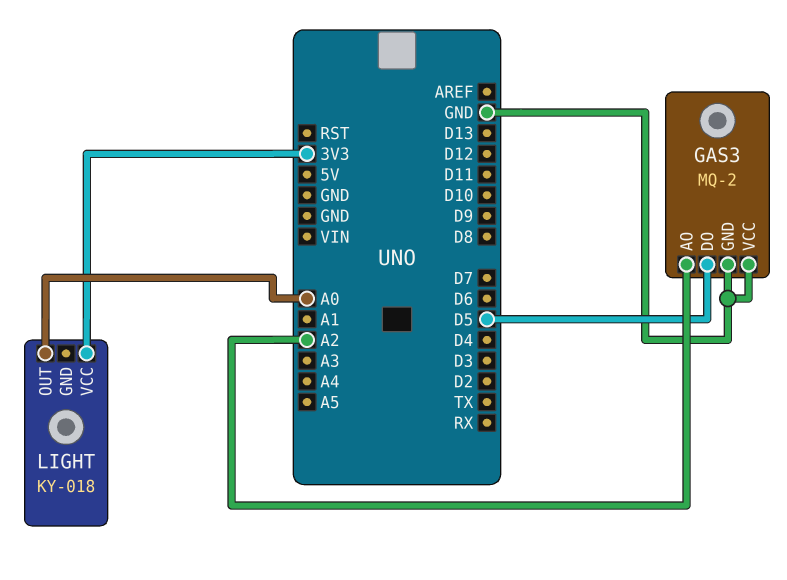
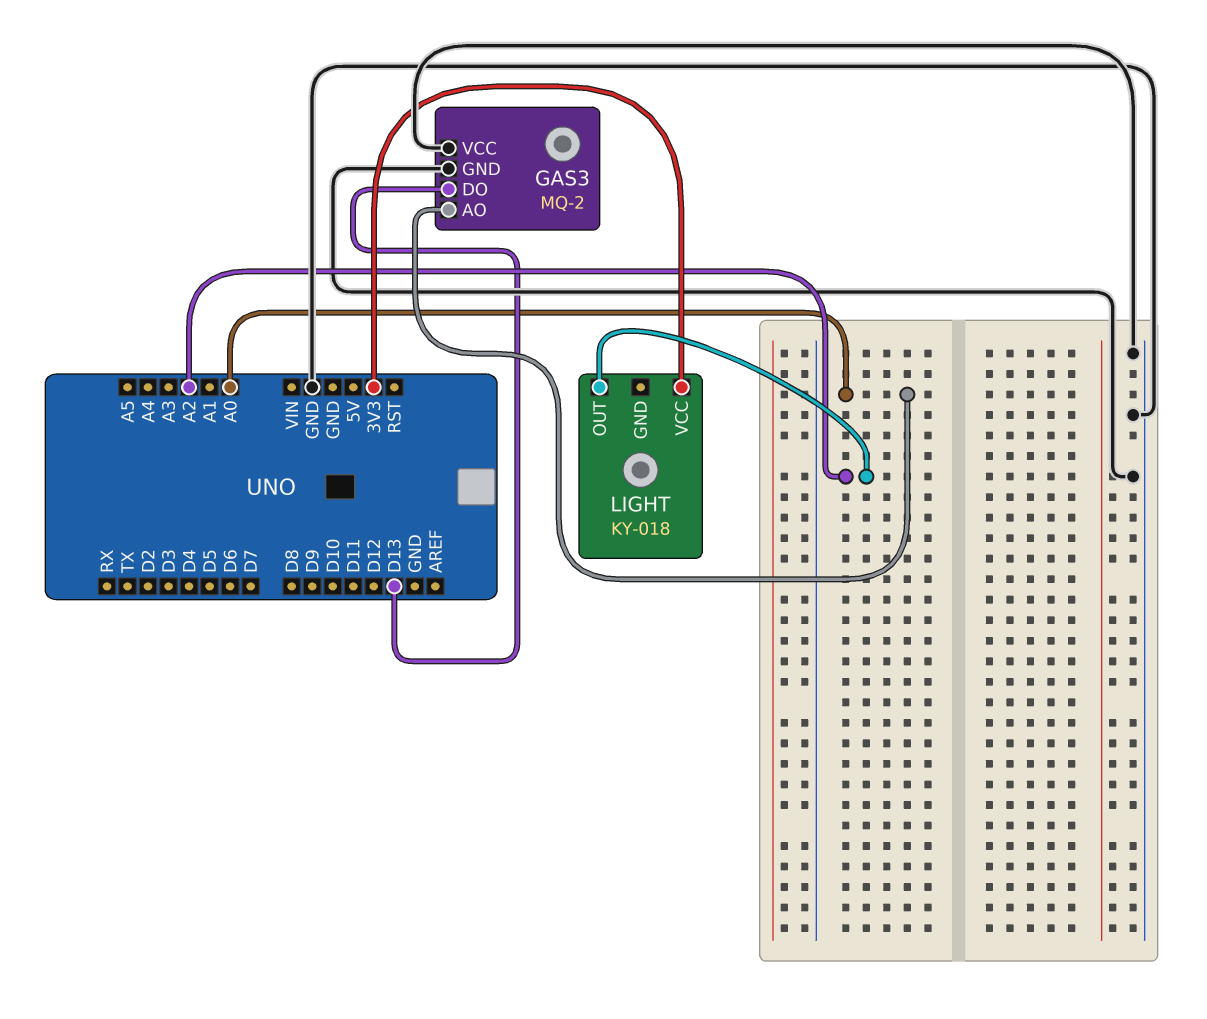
GAS3 pin AO: A2 -> A0
GAS3 pin DO: D5 -> D13
LIGHT pin OUT: A0 -> A2

